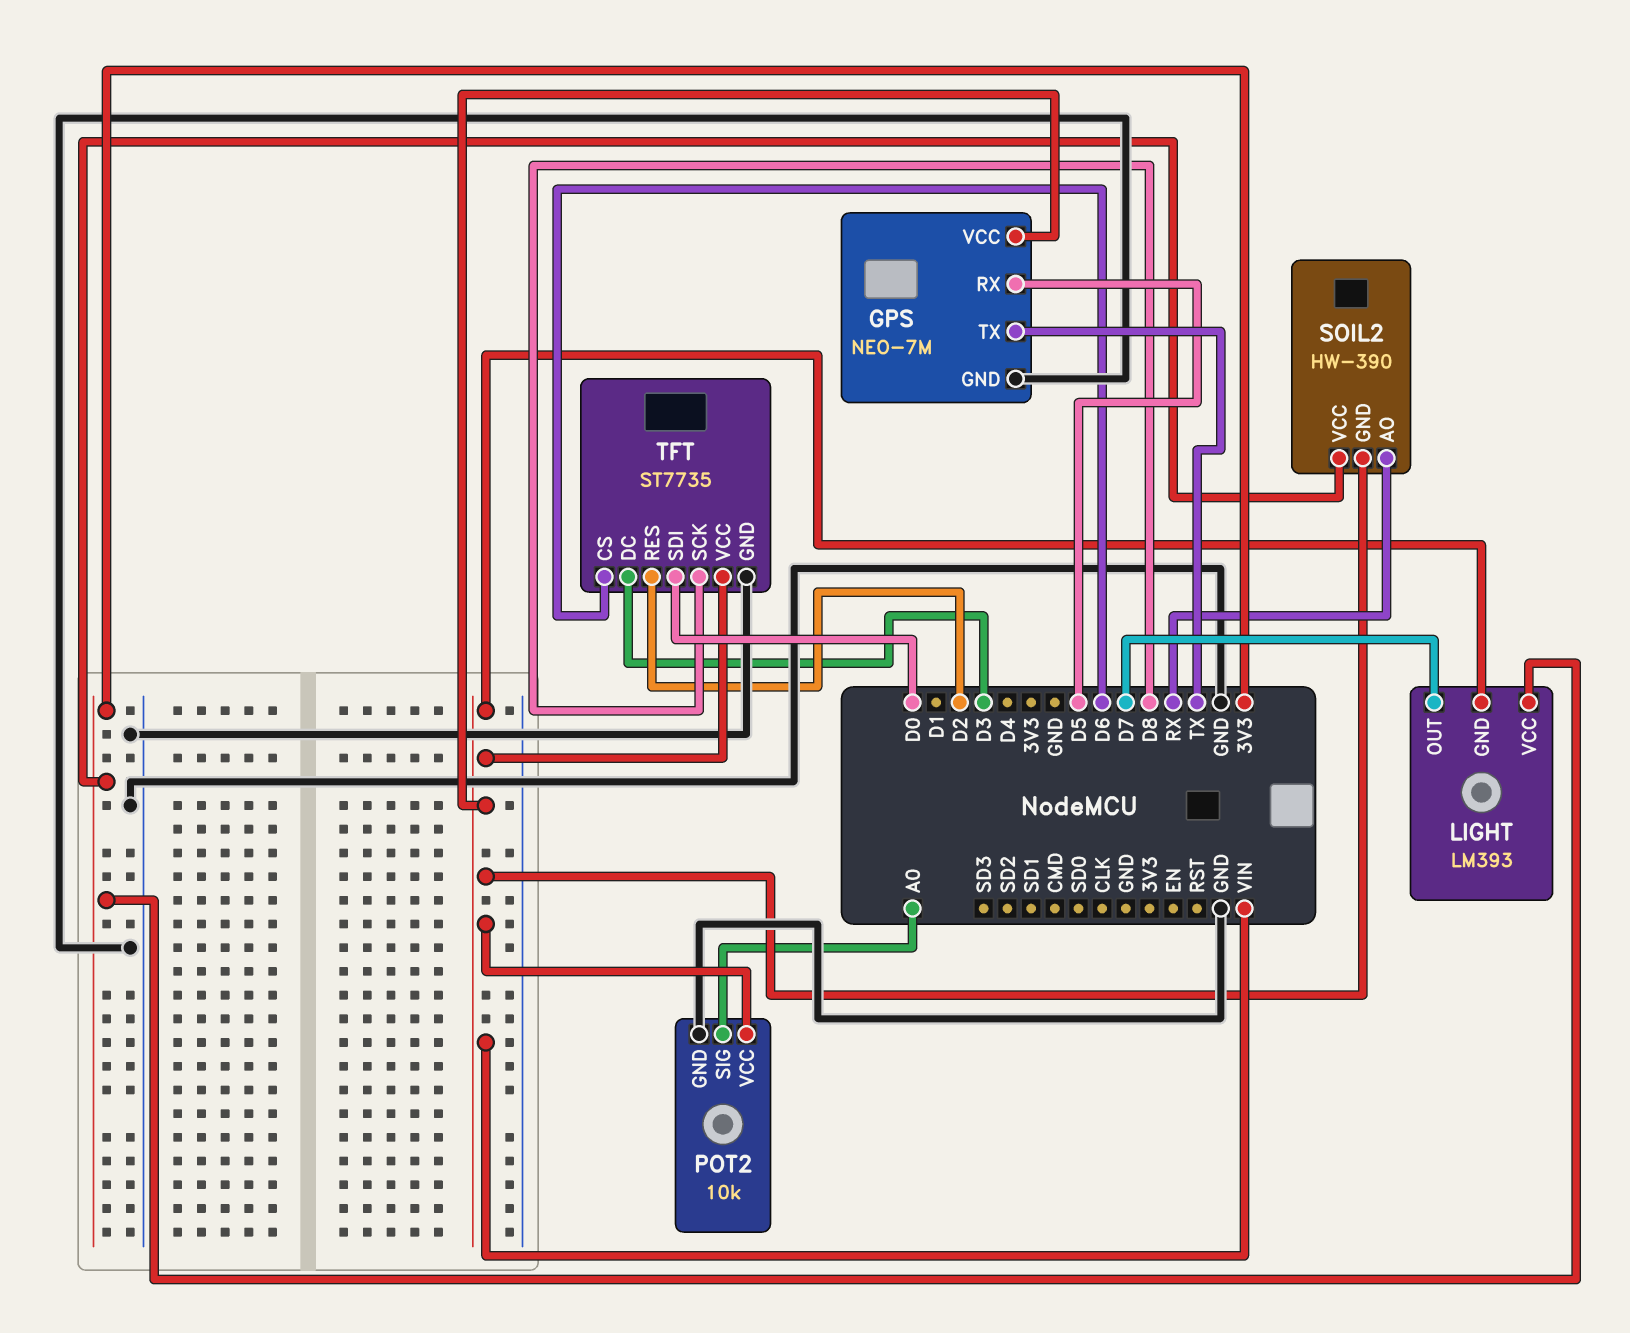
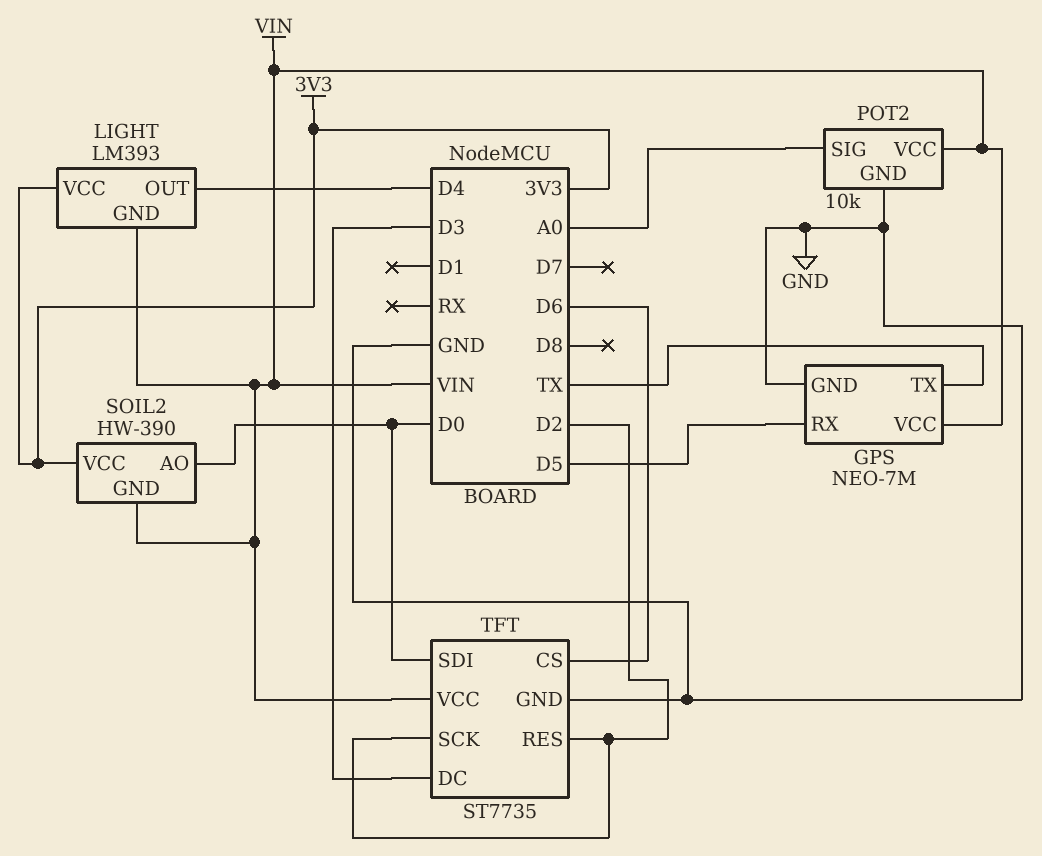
LIGHT pin OUT: D7 -> D4
SOIL2 pin AO: RX -> D0
TFT pin SCK: D8 -> D2

